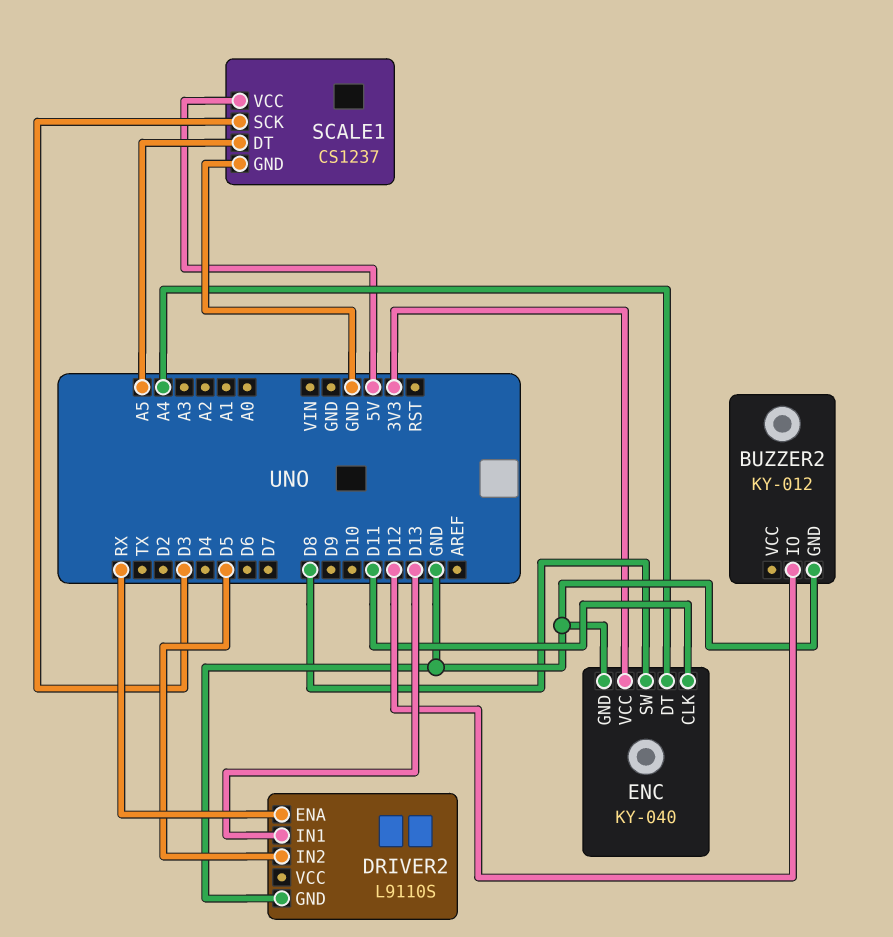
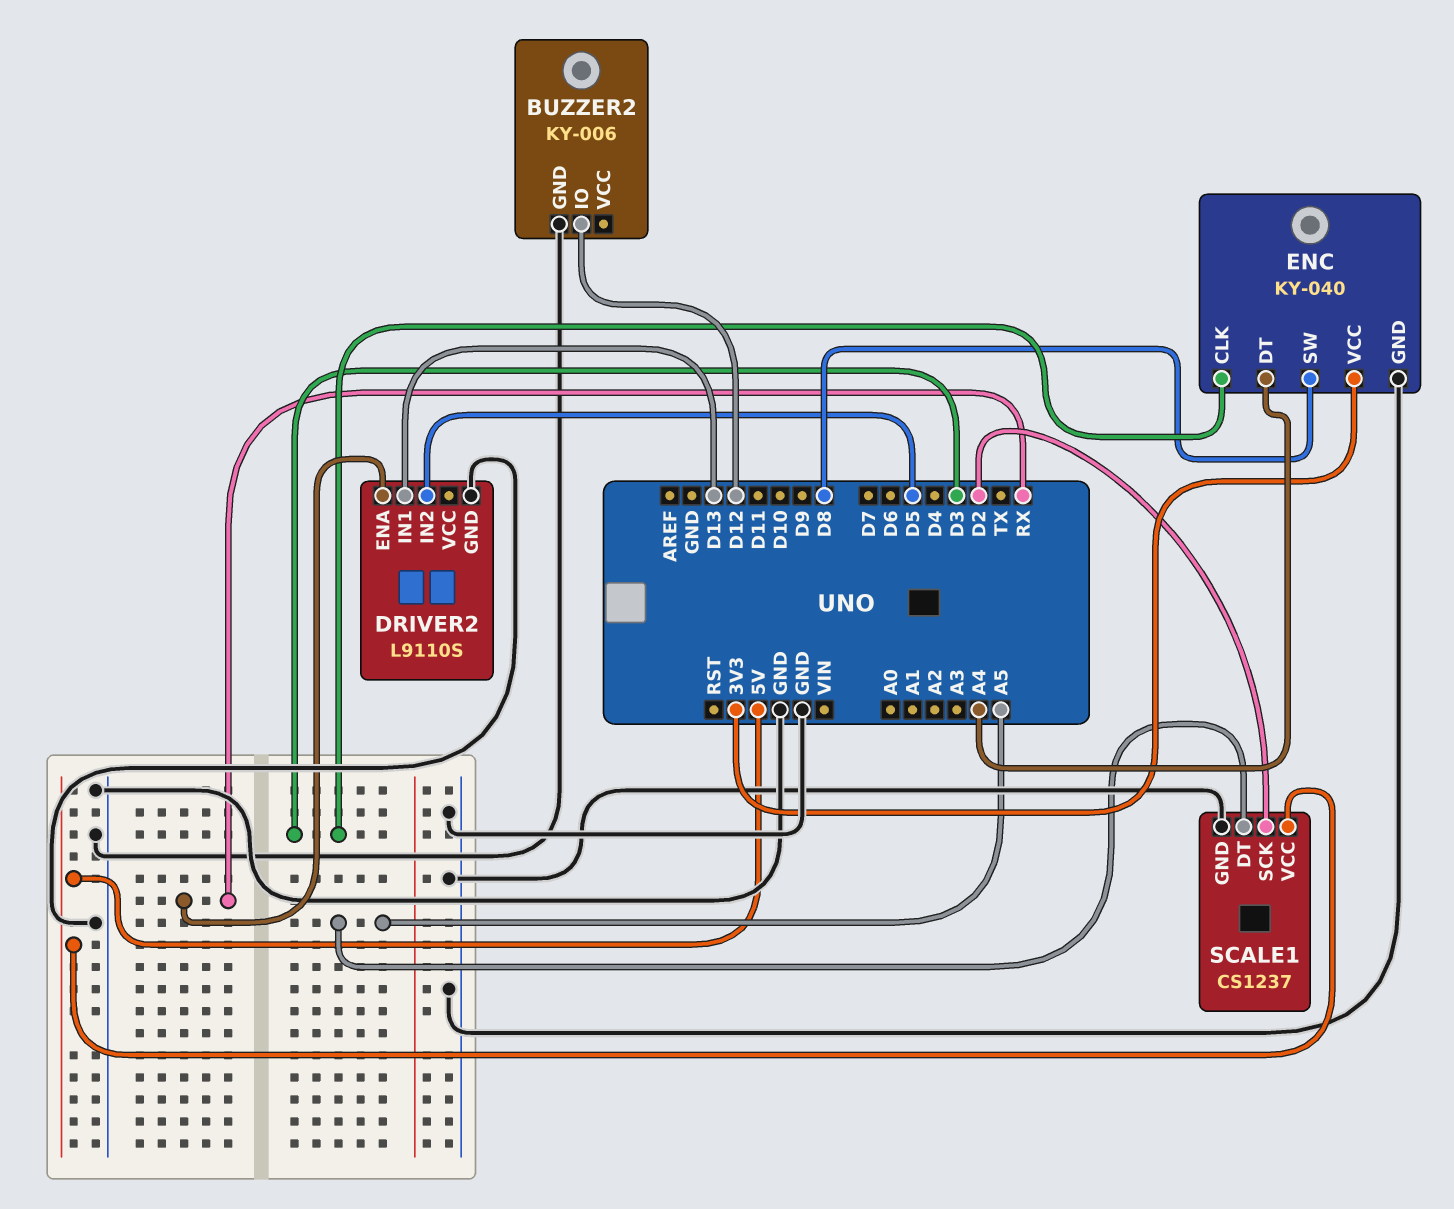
BUZZER2: KY-012 -> KY-006
ENC pin CLK: D11 -> D3
SCALE1 pin SCK: D3 -> D2

